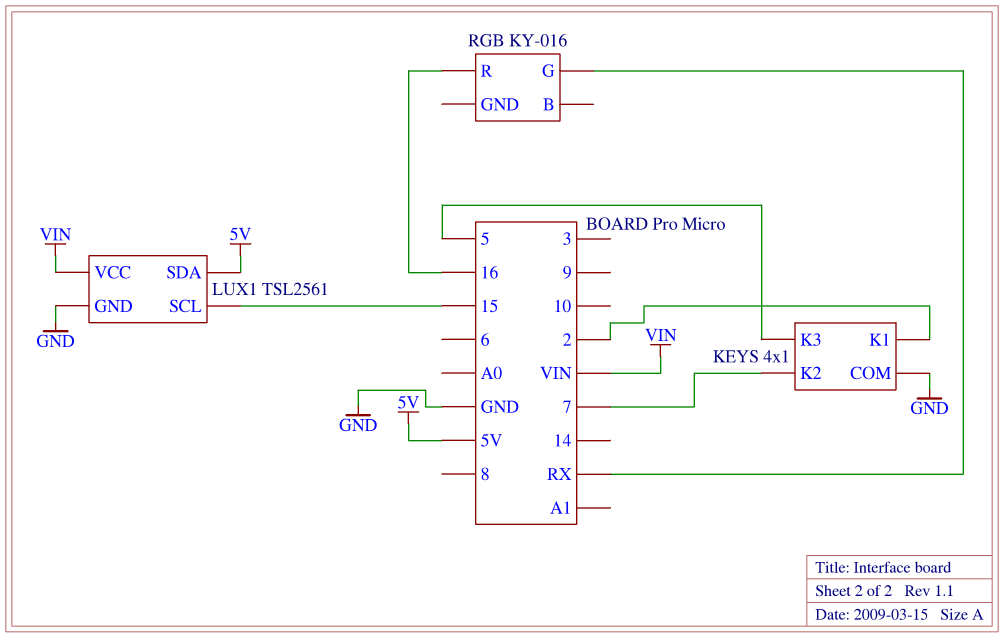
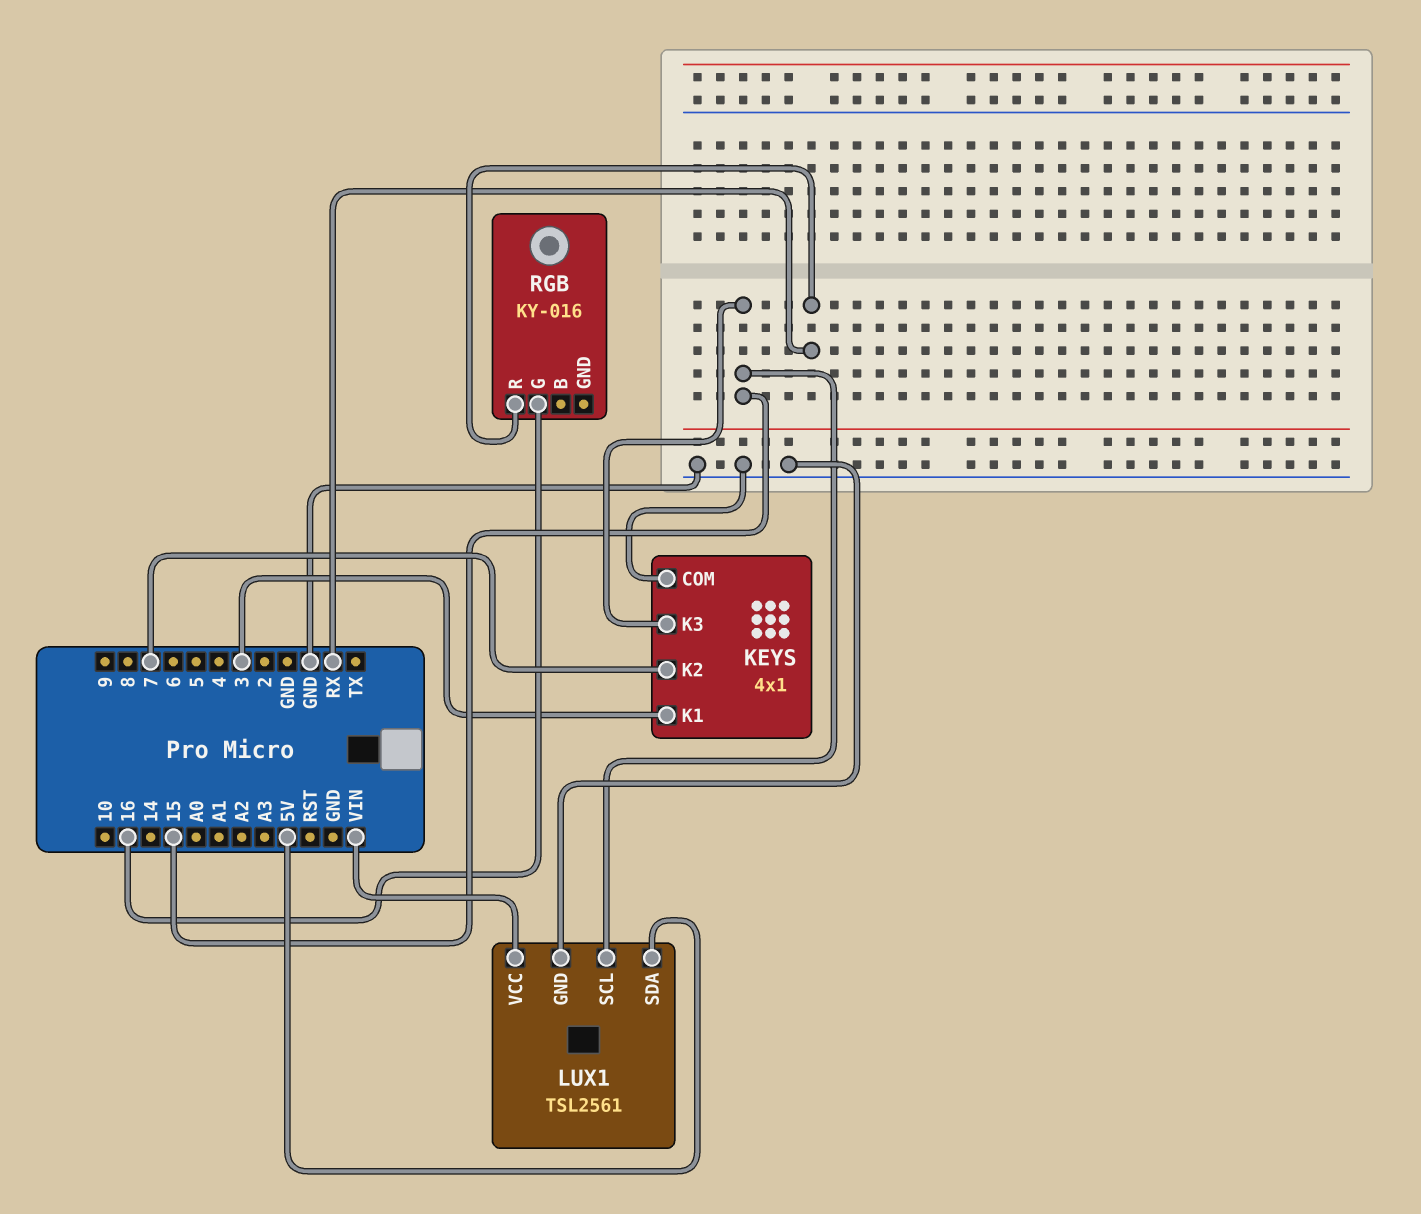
KEYS pin K1: 2 -> 3
KEYS pin K3: 5 -> 15
RGB pin G: RX -> 16
RGB pin R: 16 -> RX

